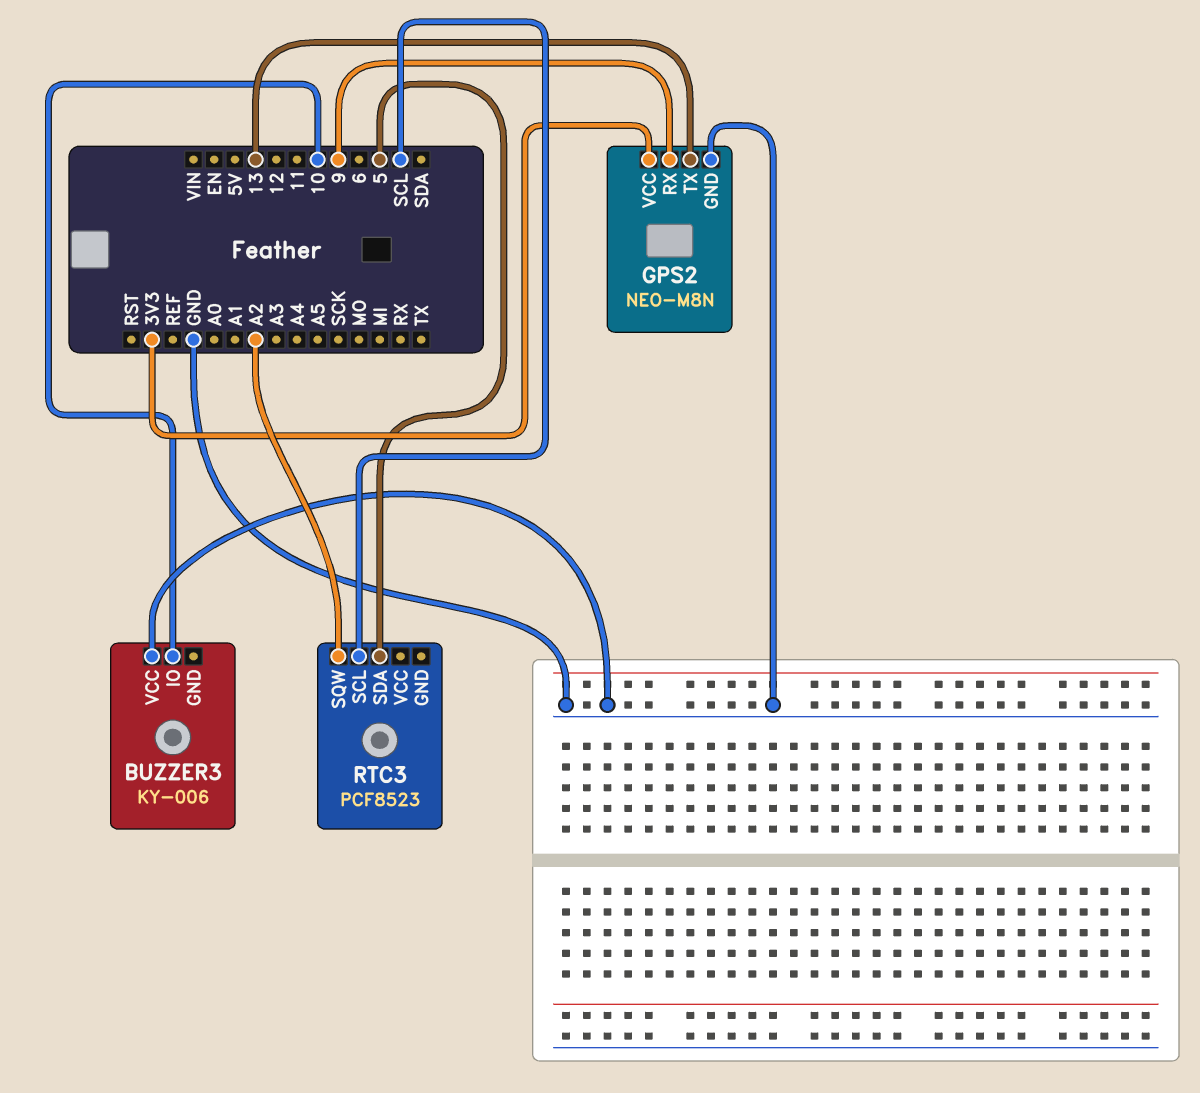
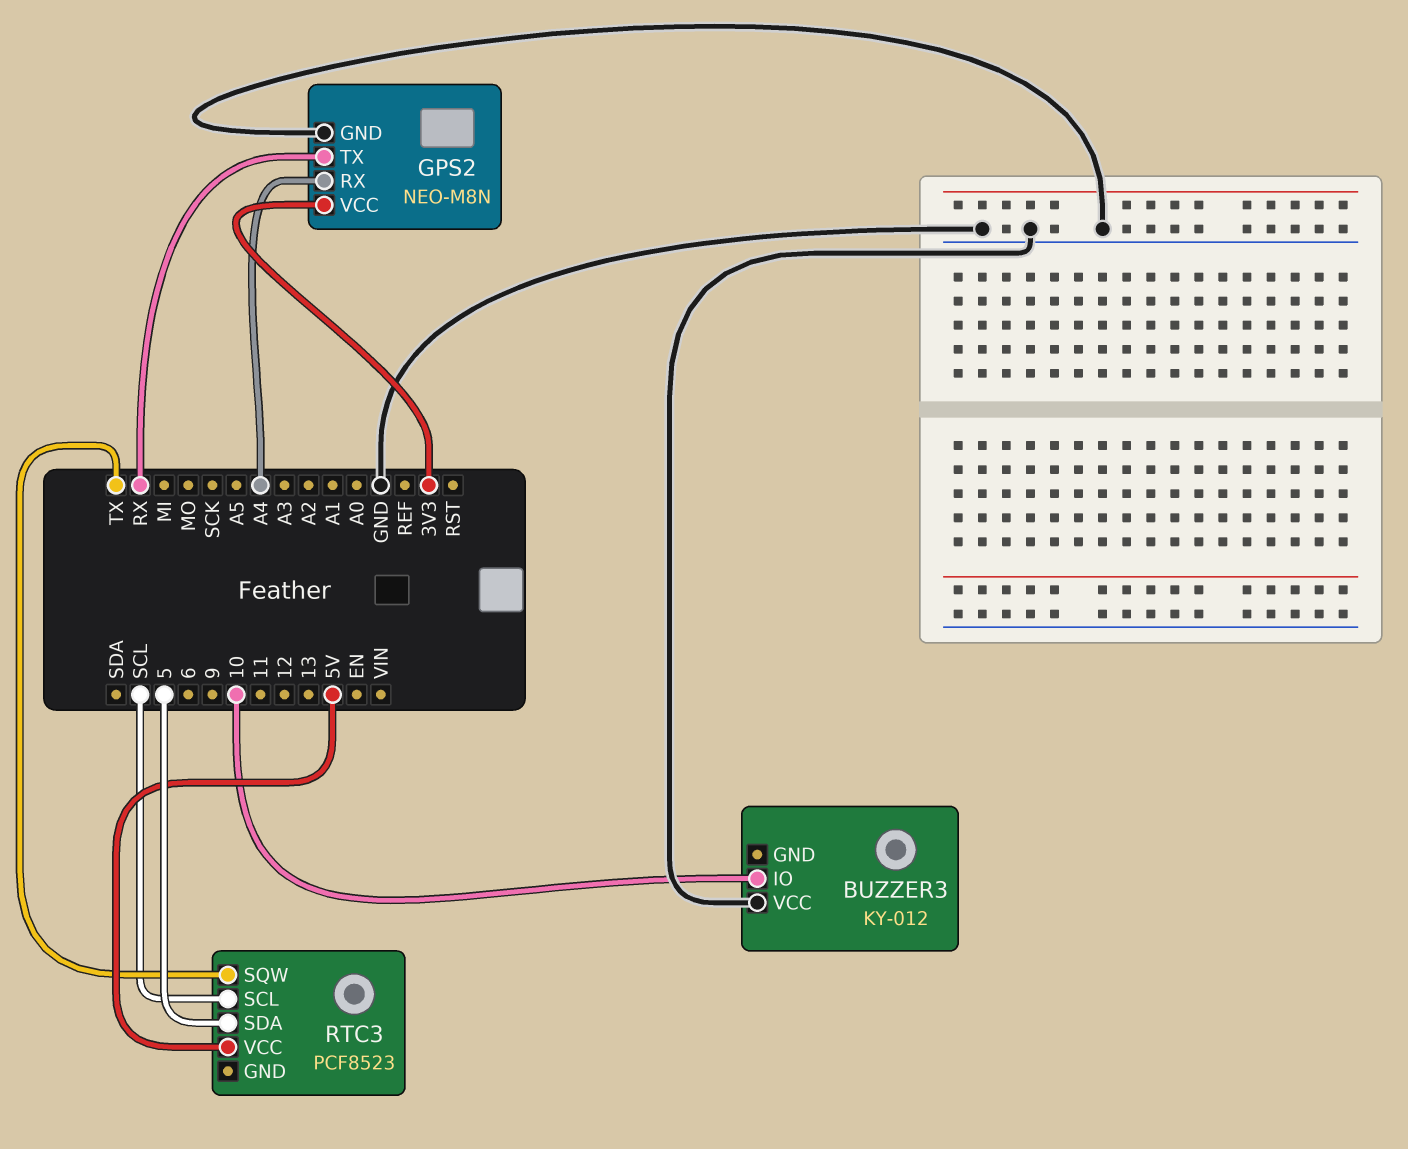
BUZZER3: KY-006 -> KY-012
GPS2 pin RX: 9 -> A4
GPS2 pin TX: 13 -> RX
RTC3 pin SQW: A2 -> TX
RTC3 pin VCC: none -> 5V

